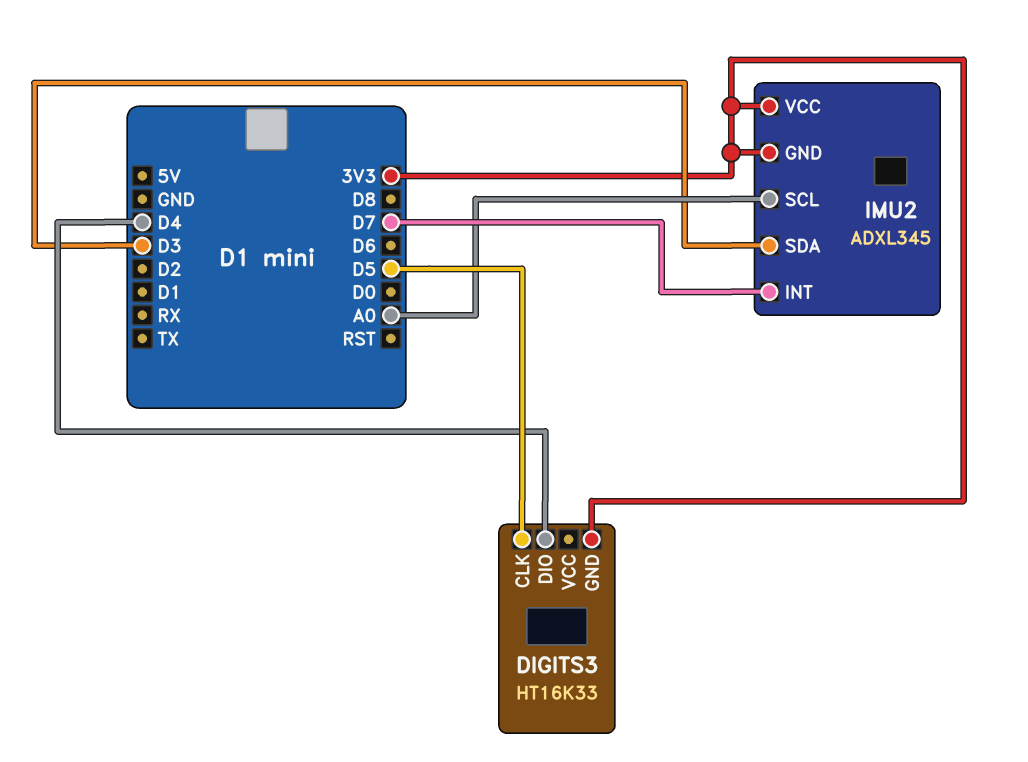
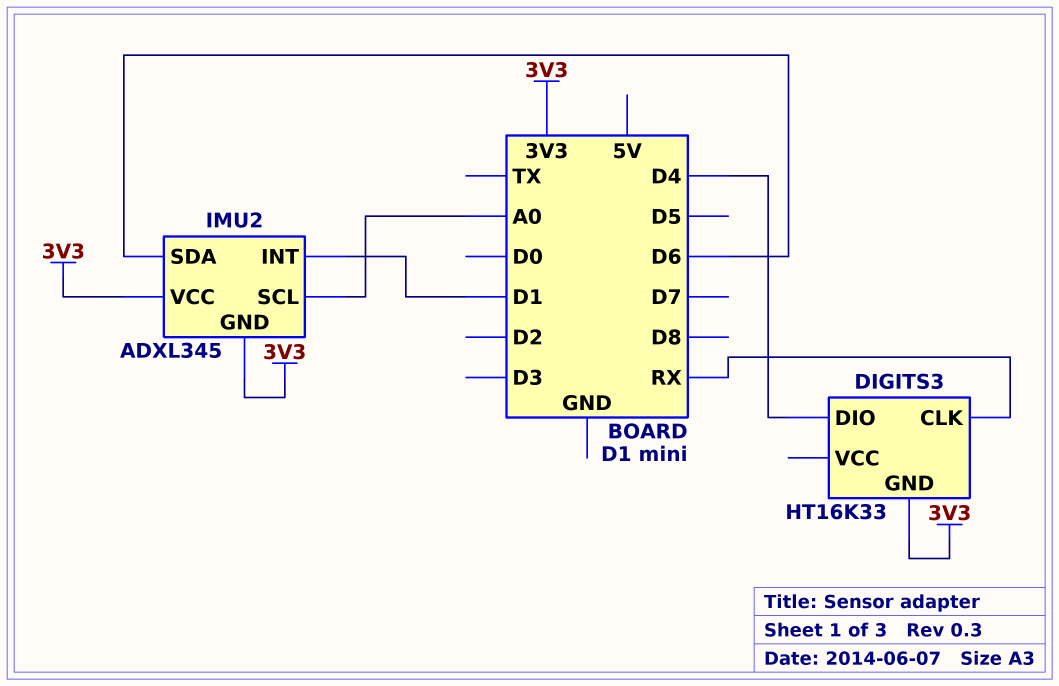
DIGITS3 pin CLK: D5 -> RX
IMU2 pin INT: D7 -> D1
IMU2 pin SDA: D3 -> D6

